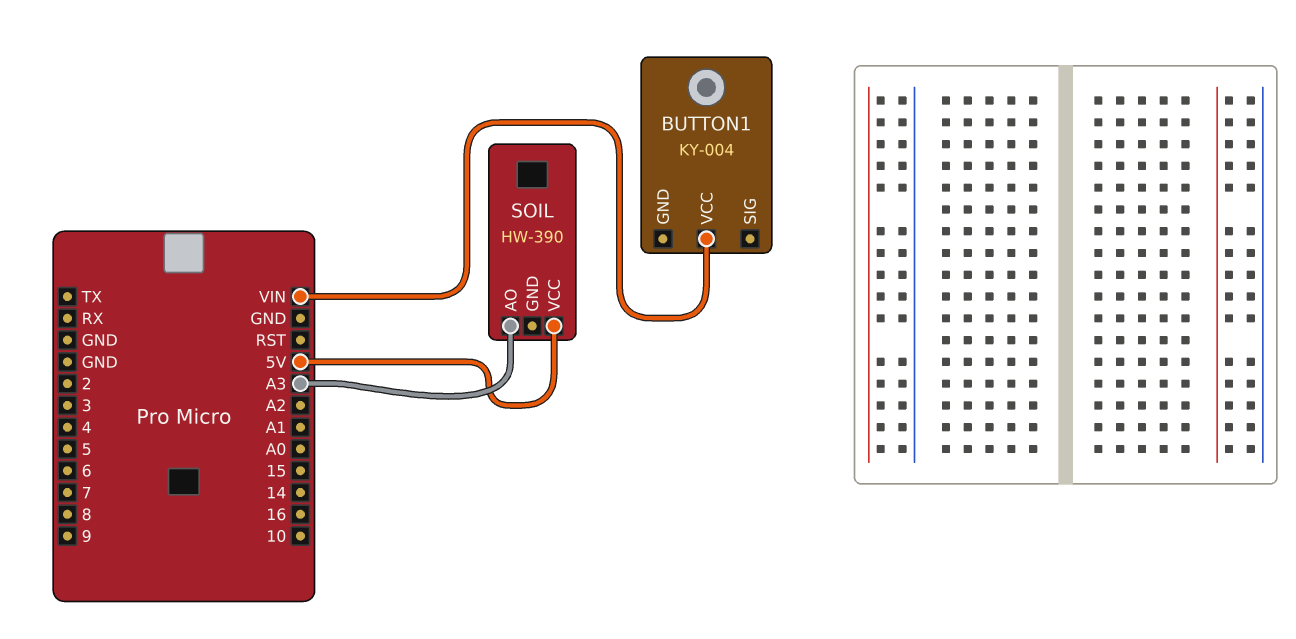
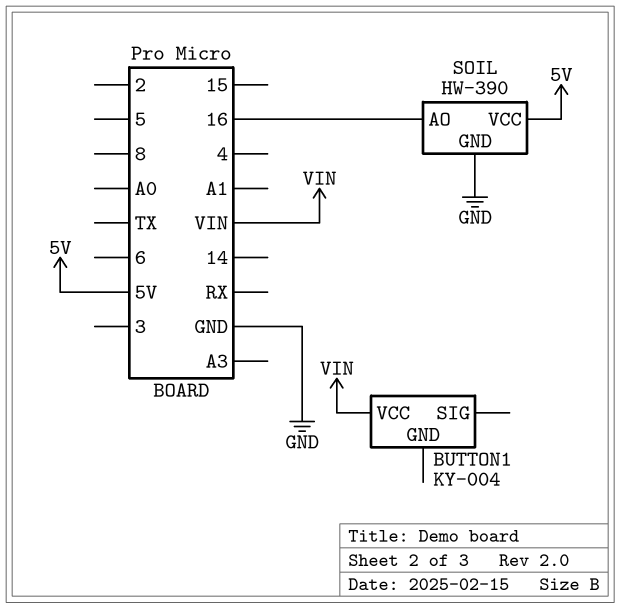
SOIL pin AO: A3 -> 16
SOIL pin GND: none -> GND

